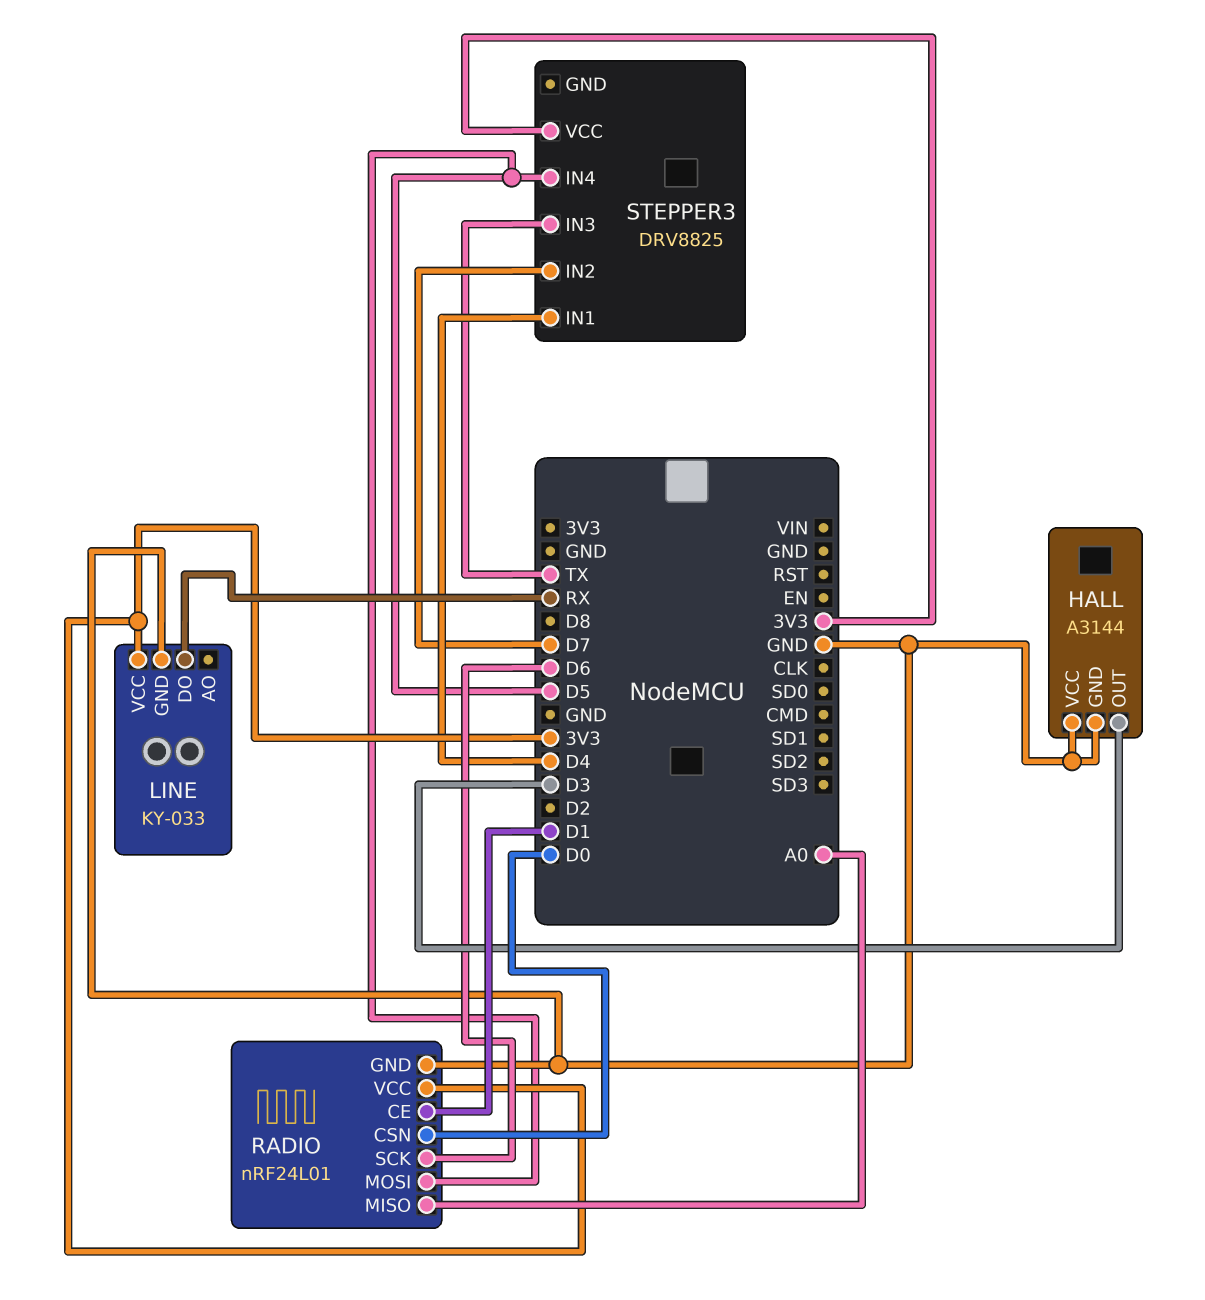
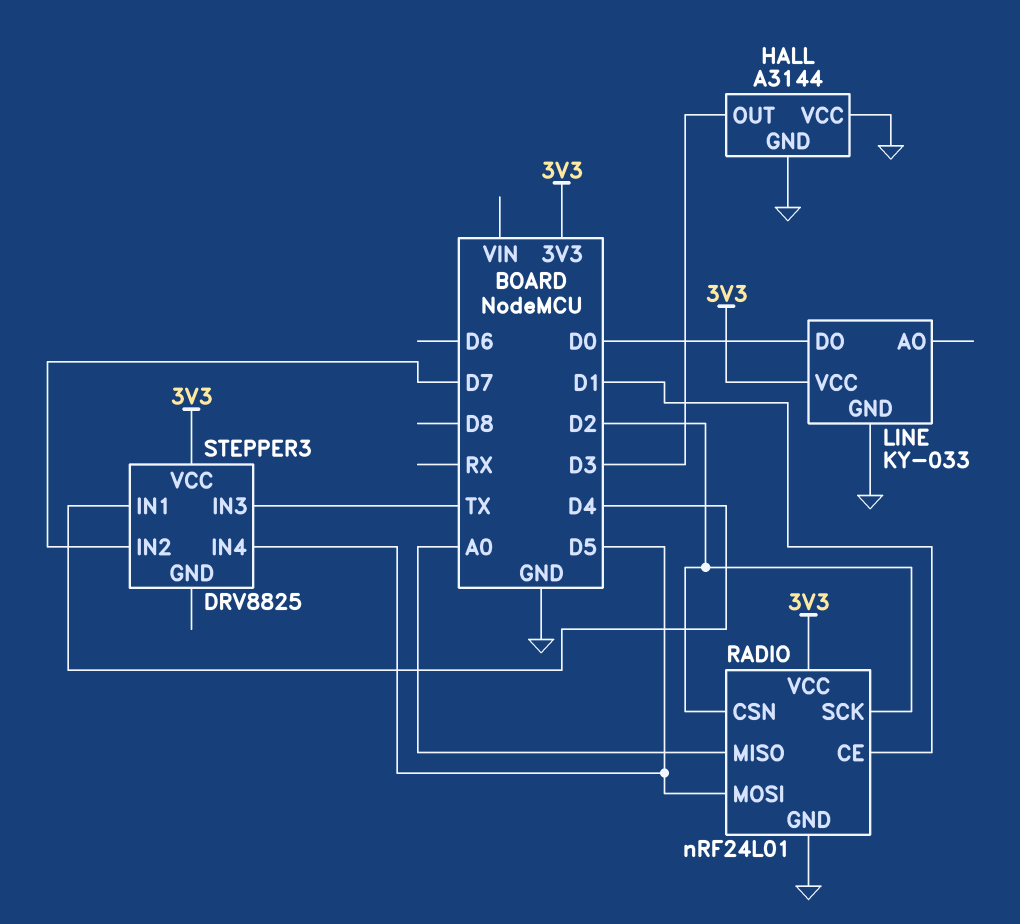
LINE pin DO: RX -> D0
RADIO pin CSN: D0 -> D2
RADIO pin SCK: D6 -> D2

